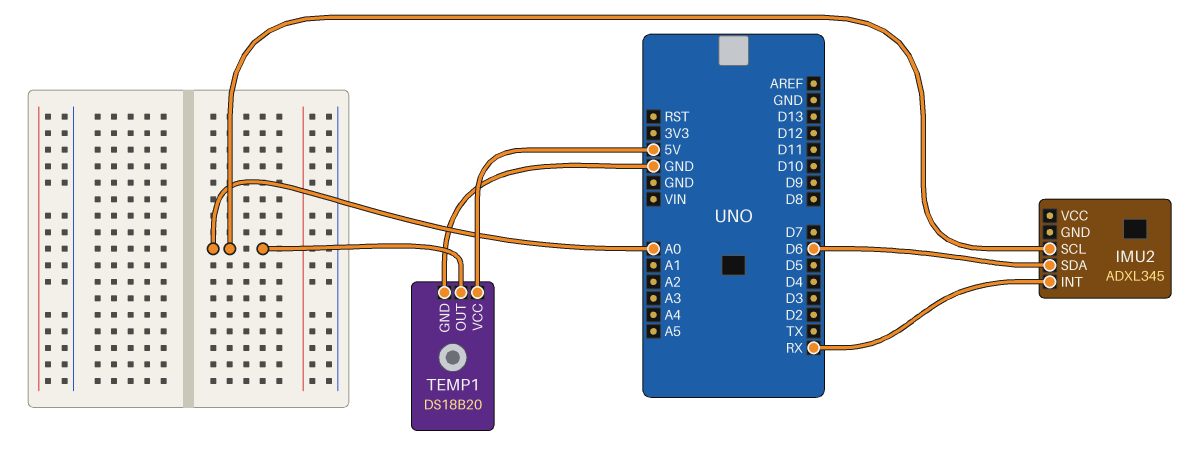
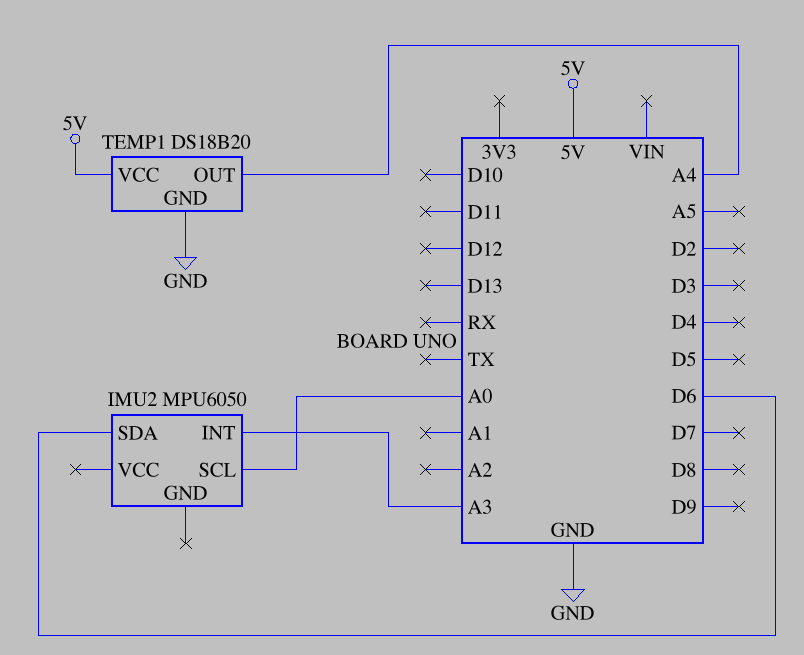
IMU2: ADXL345 -> MPU6050
IMU2 pin INT: RX -> A3
TEMP1 pin OUT: A0 -> A4

